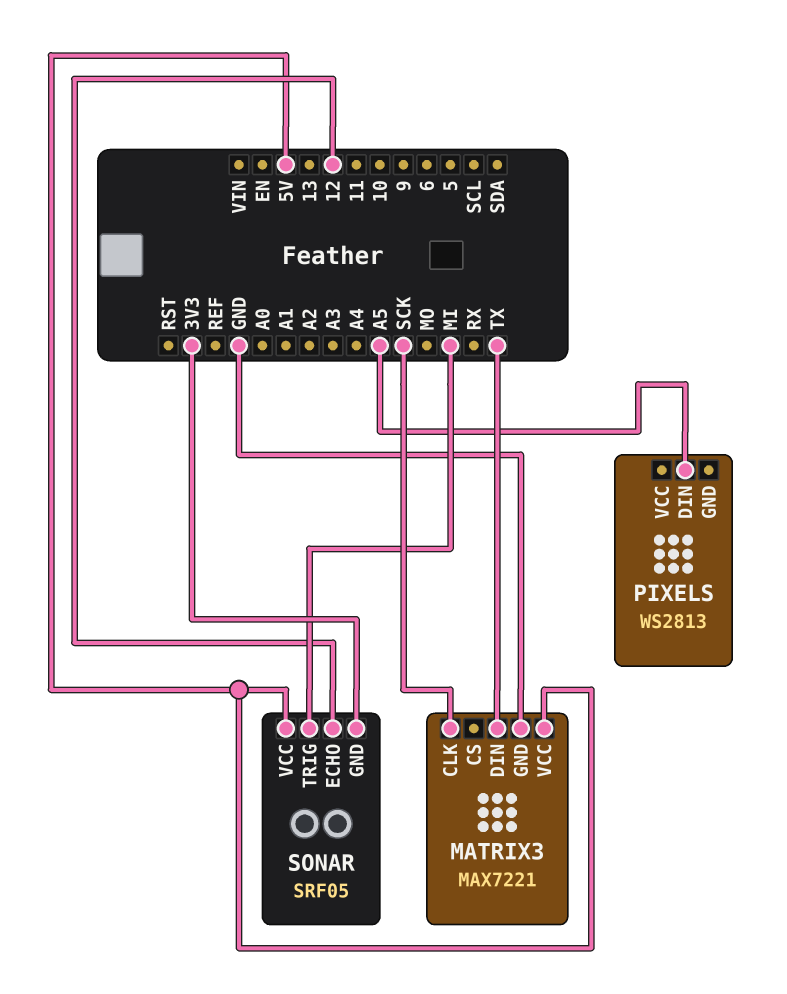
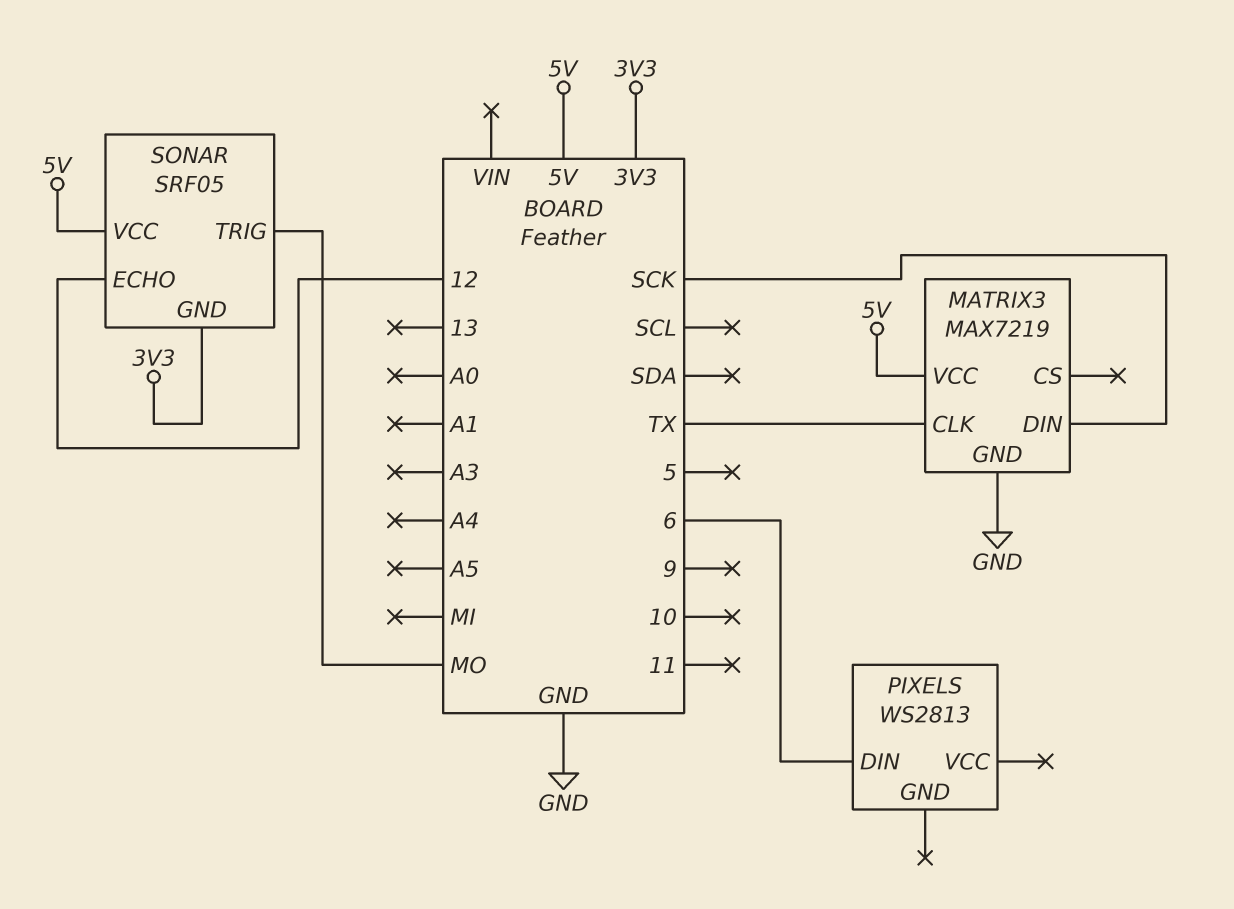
MATRIX3: MAX7221 -> MAX7219
MATRIX3 pin CLK: SCK -> TX
MATRIX3 pin DIN: TX -> SCK
PIXELS pin DIN: A5 -> 6
SONAR pin TRIG: MI -> MO

